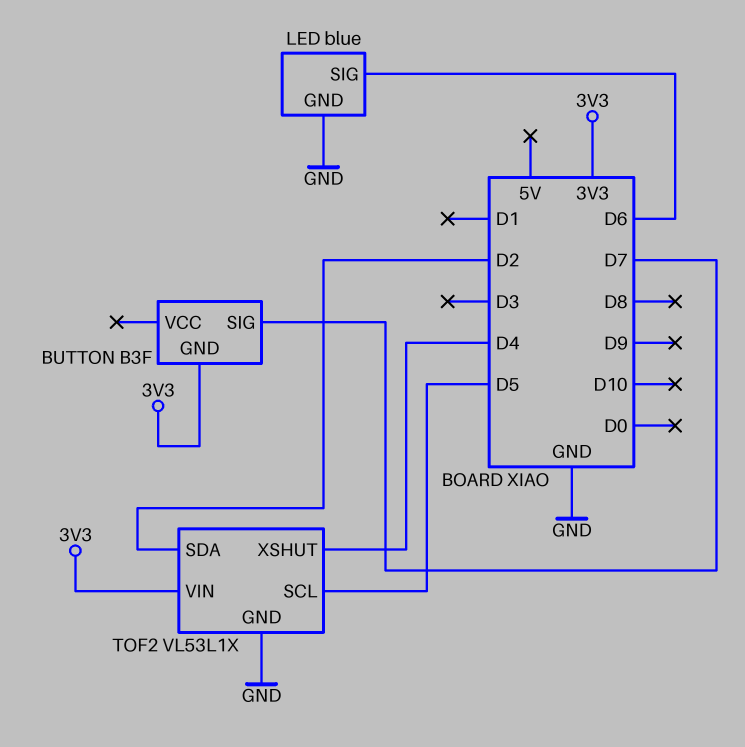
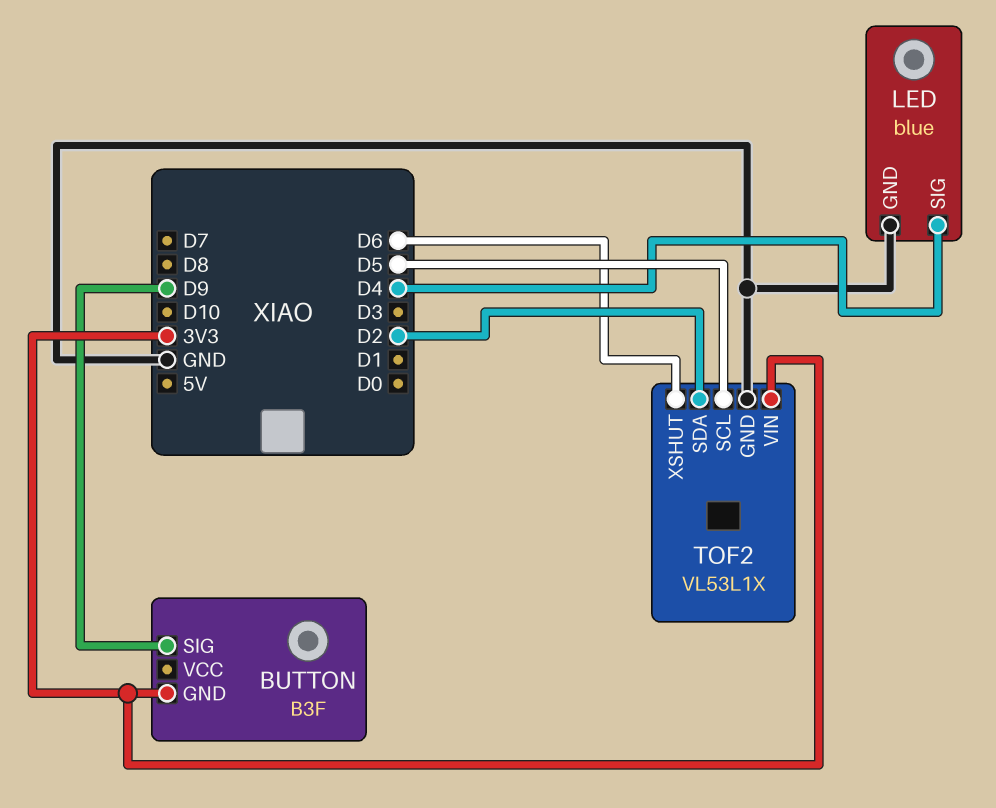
BUTTON pin SIG: D7 -> D9
LED pin SIG: D6 -> D4
TOF2 pin XSHUT: D4 -> D6

